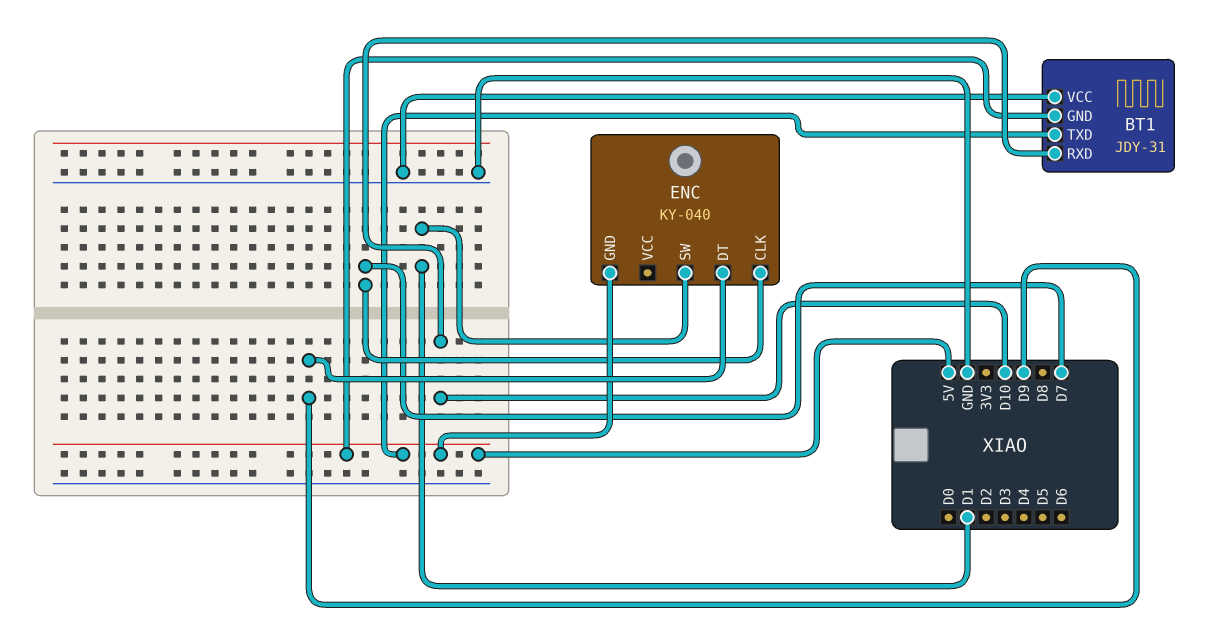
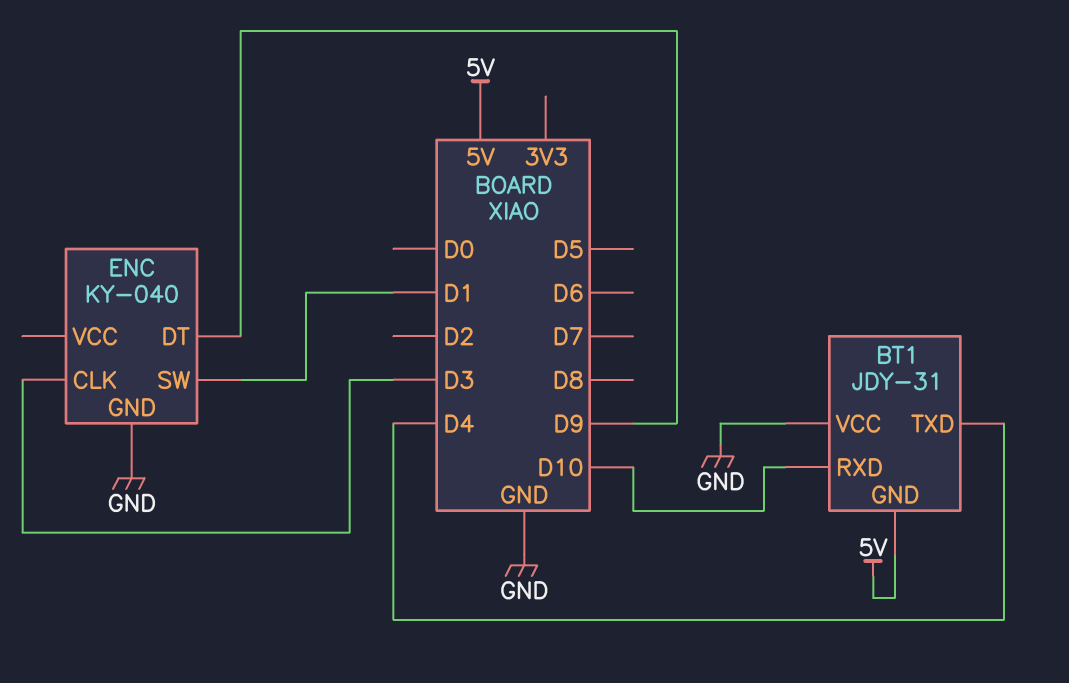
BT1 pin TXD: 5V -> D4
ENC pin CLK: D7 -> D3
ENC pin GND: 5V -> GND

